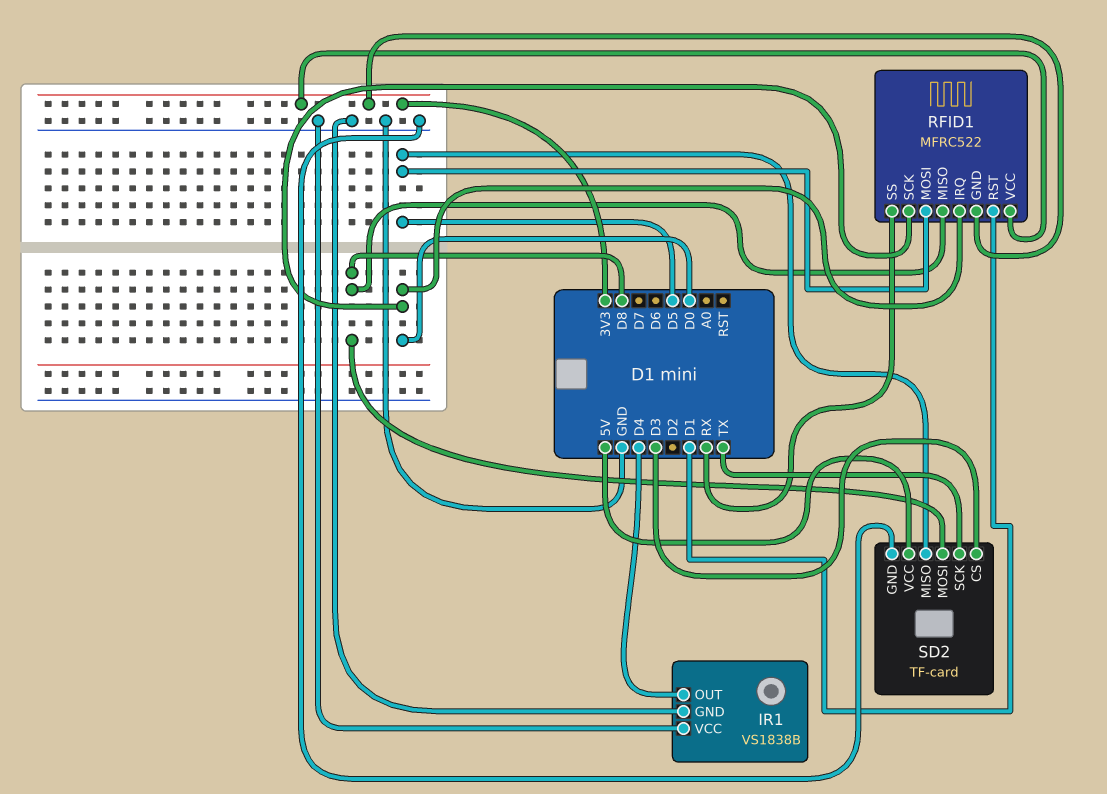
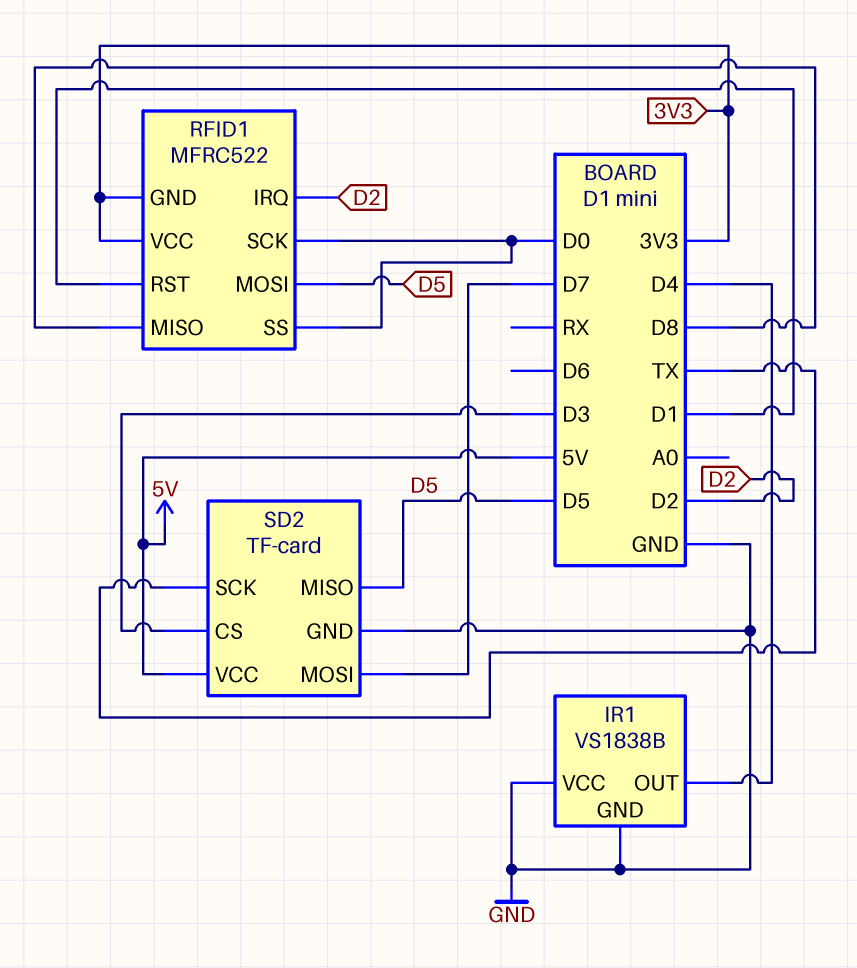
RFID1 pin IRQ: D0 -> D2
RFID1 pin SS: RX -> D0
SD2 pin MOSI: D8 -> D7

